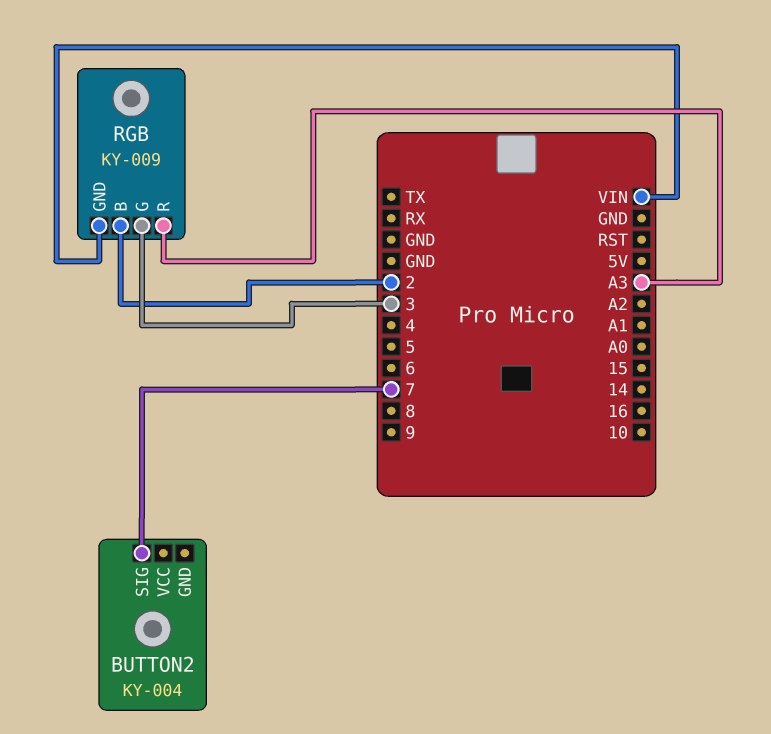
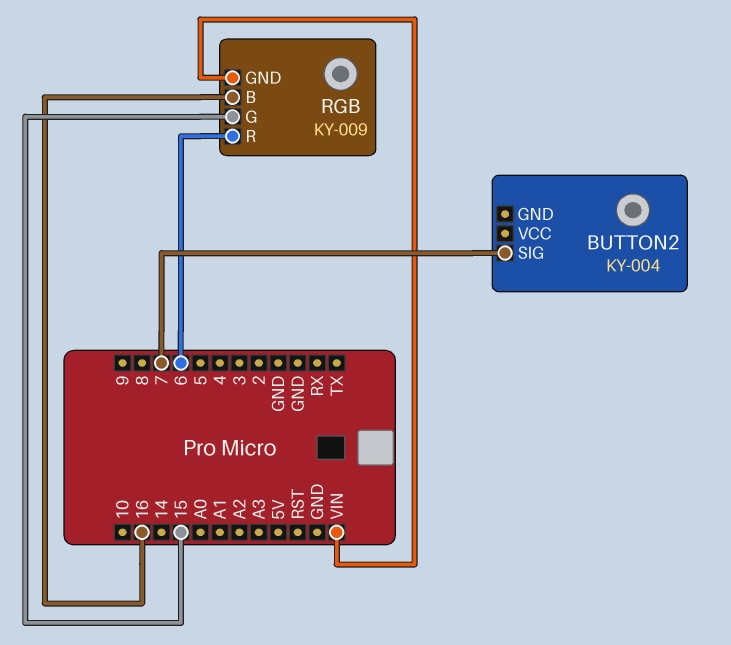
RGB pin B: 2 -> 16
RGB pin G: 3 -> 15
RGB pin R: A3 -> 6

